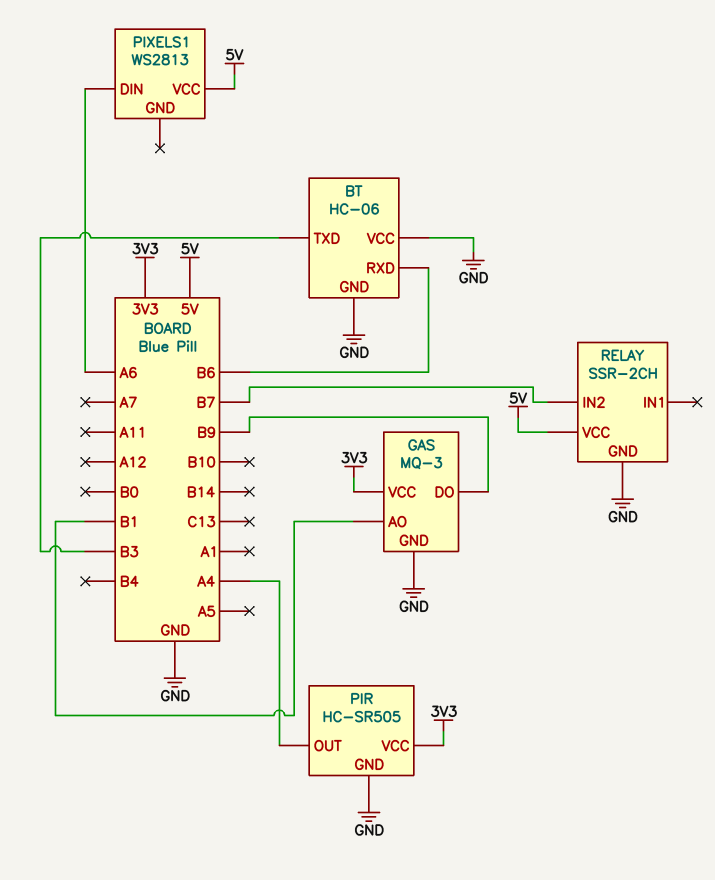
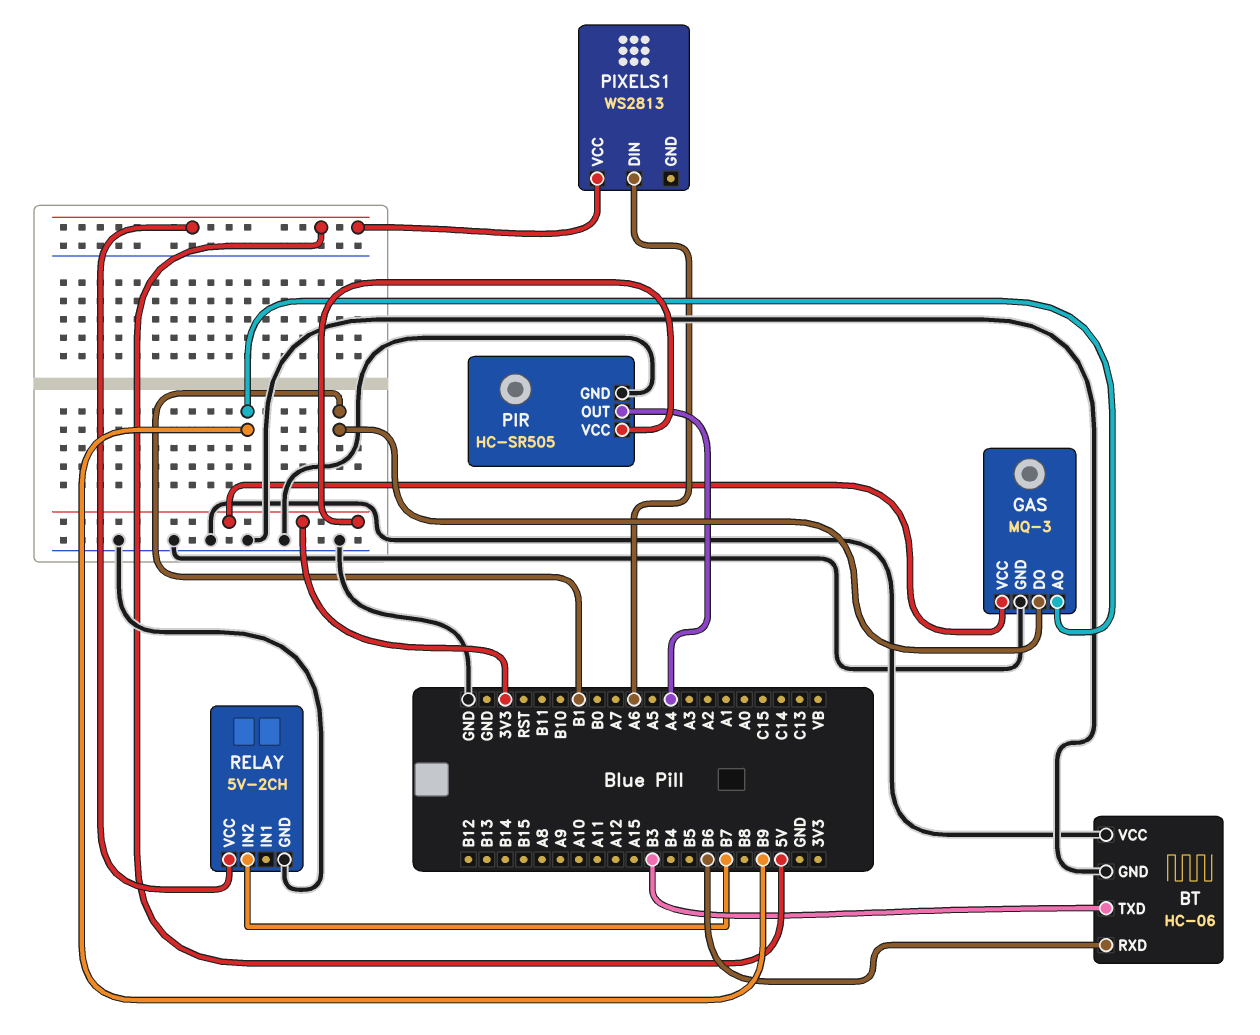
GAS pin AO: B1 -> B9
GAS pin DO: B9 -> B1
RELAY: SSR-2CH -> 5V-2CH

